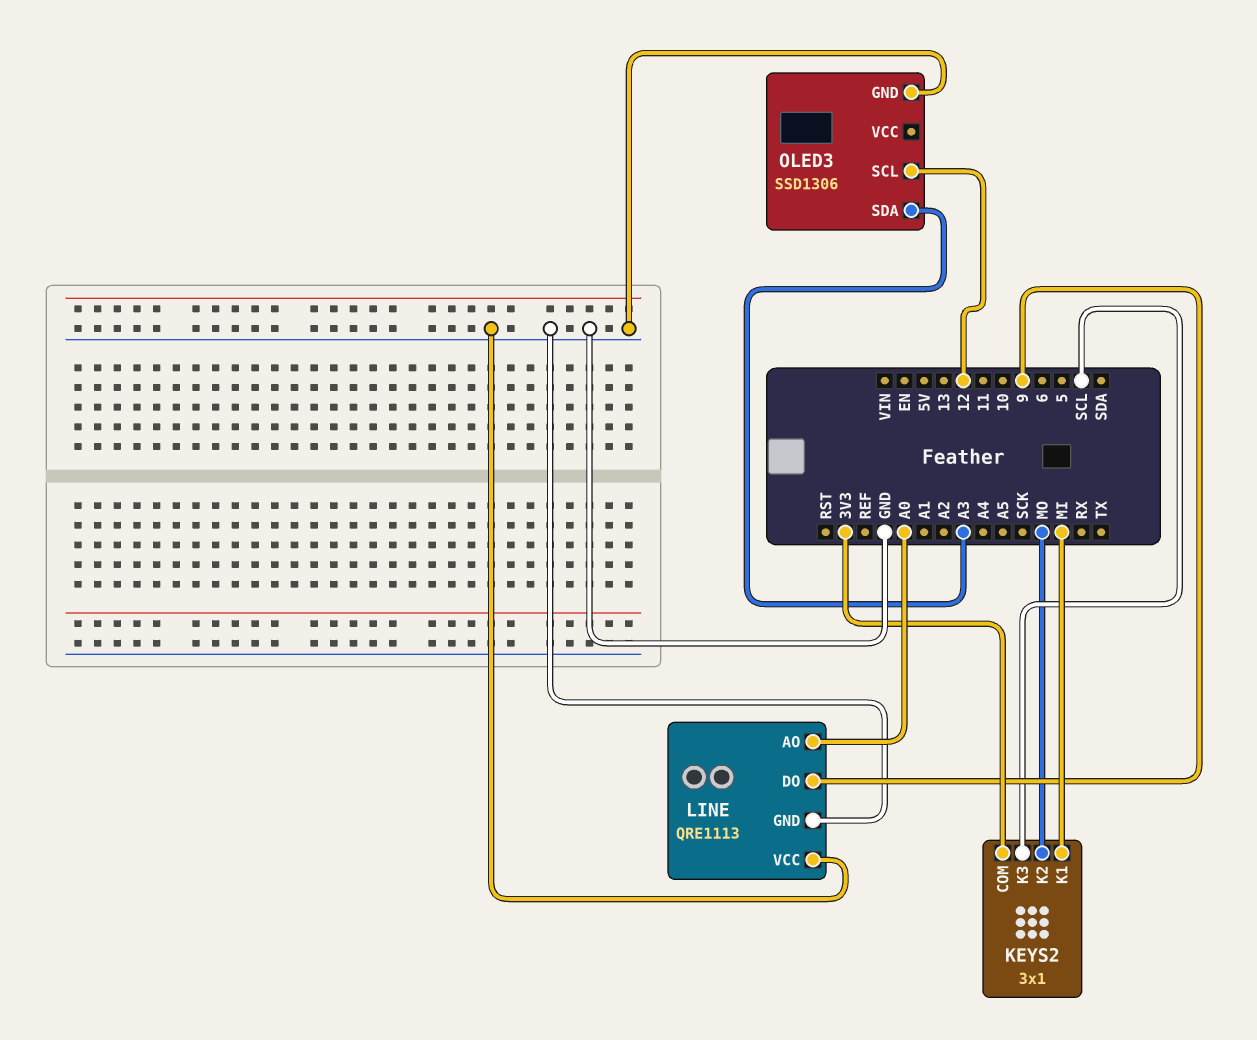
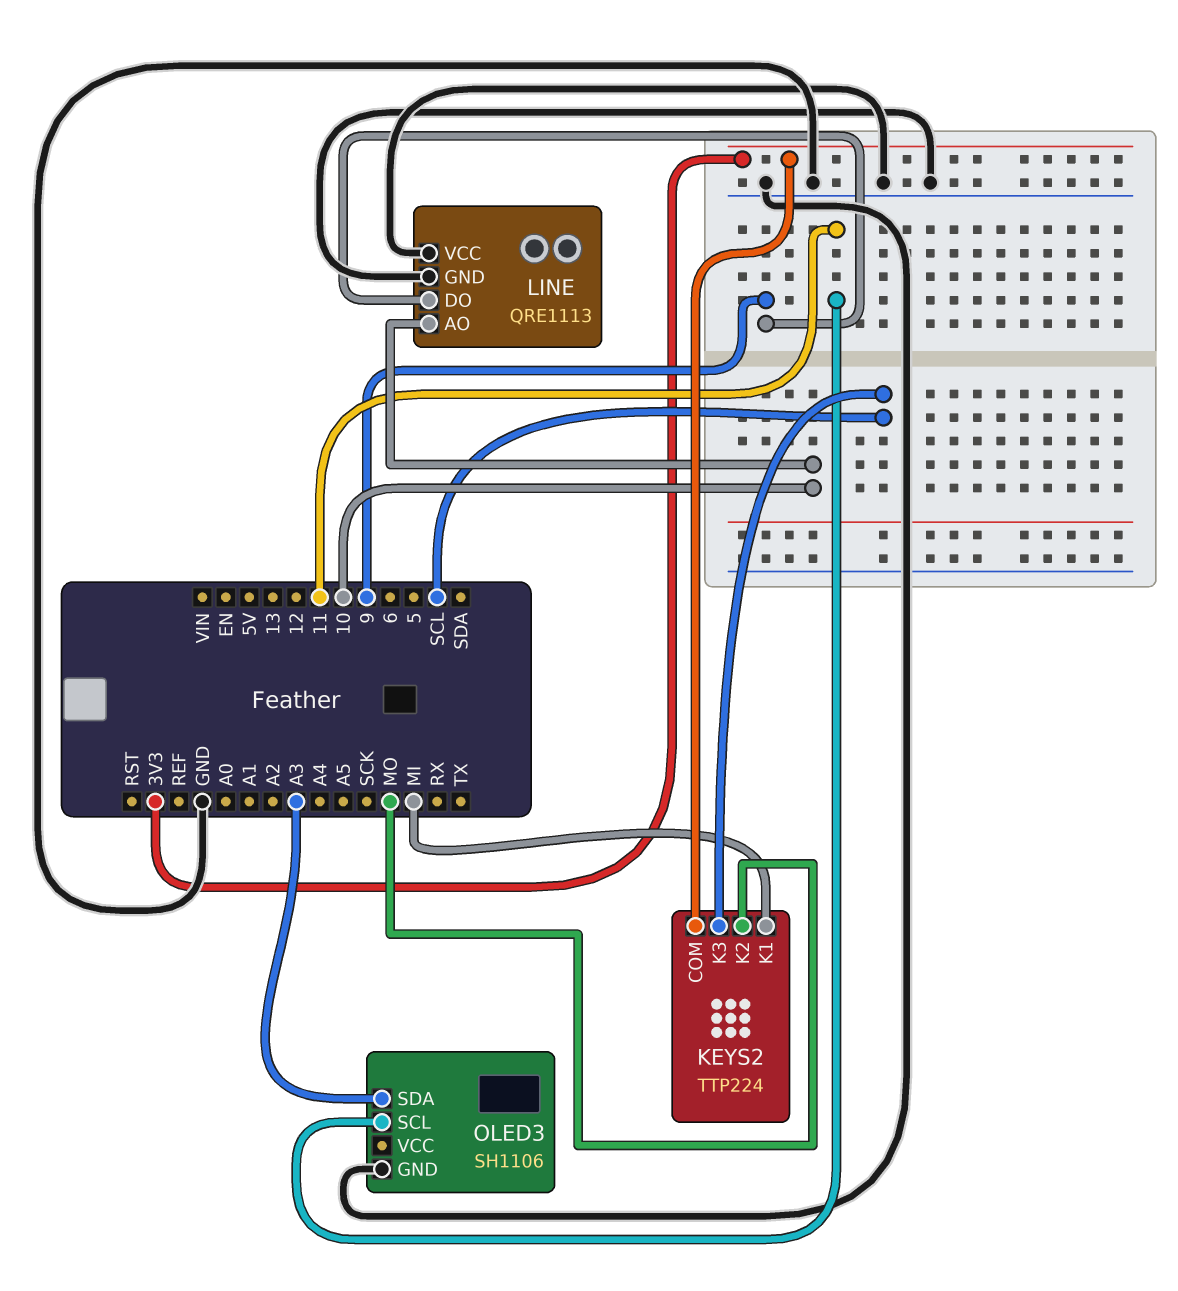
KEYS2: 3x1 -> TTP224
LINE pin AO: A0 -> 10
OLED3: SSD1306 -> SH1106
OLED3 pin SCL: 12 -> 11

